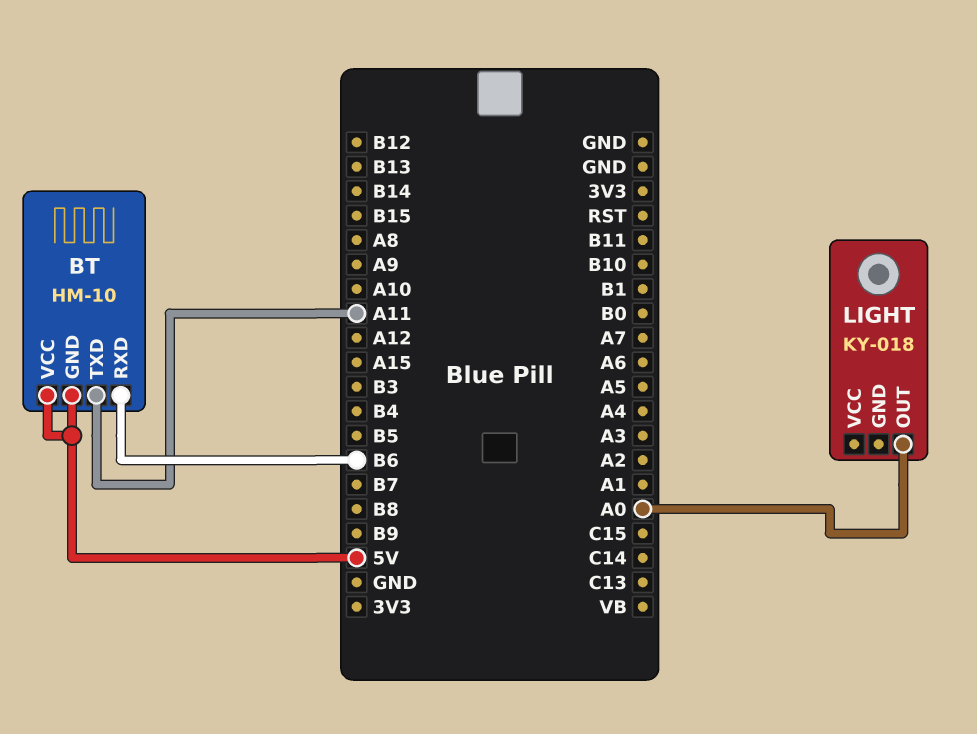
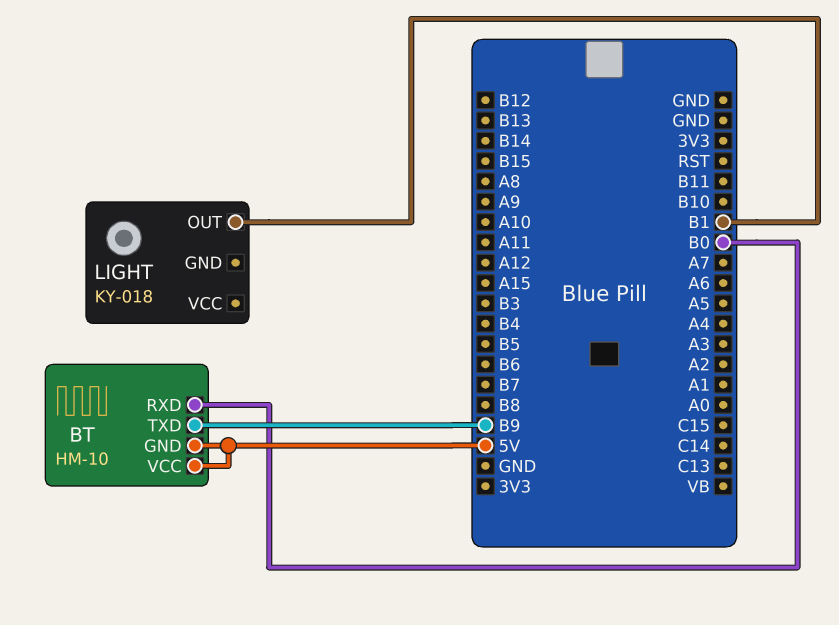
BT pin RXD: B6 -> B0
BT pin TXD: A11 -> B9
LIGHT pin OUT: A0 -> B1

